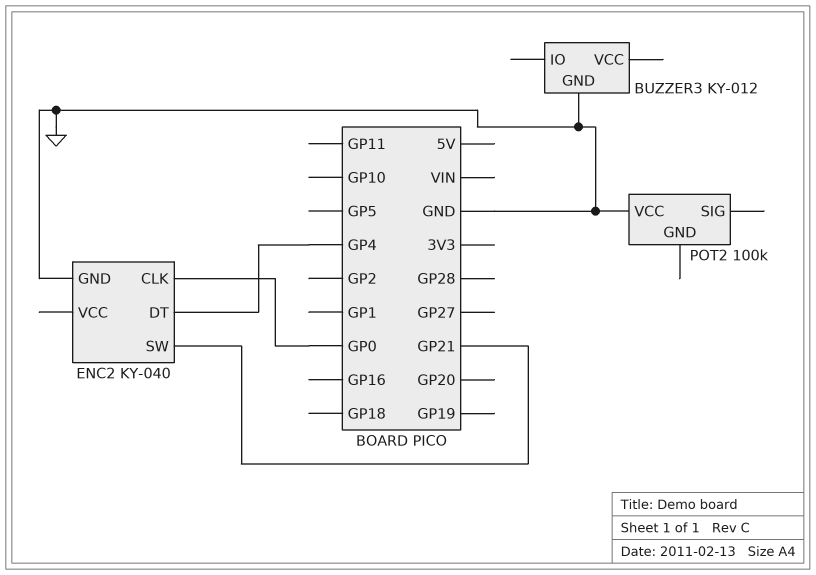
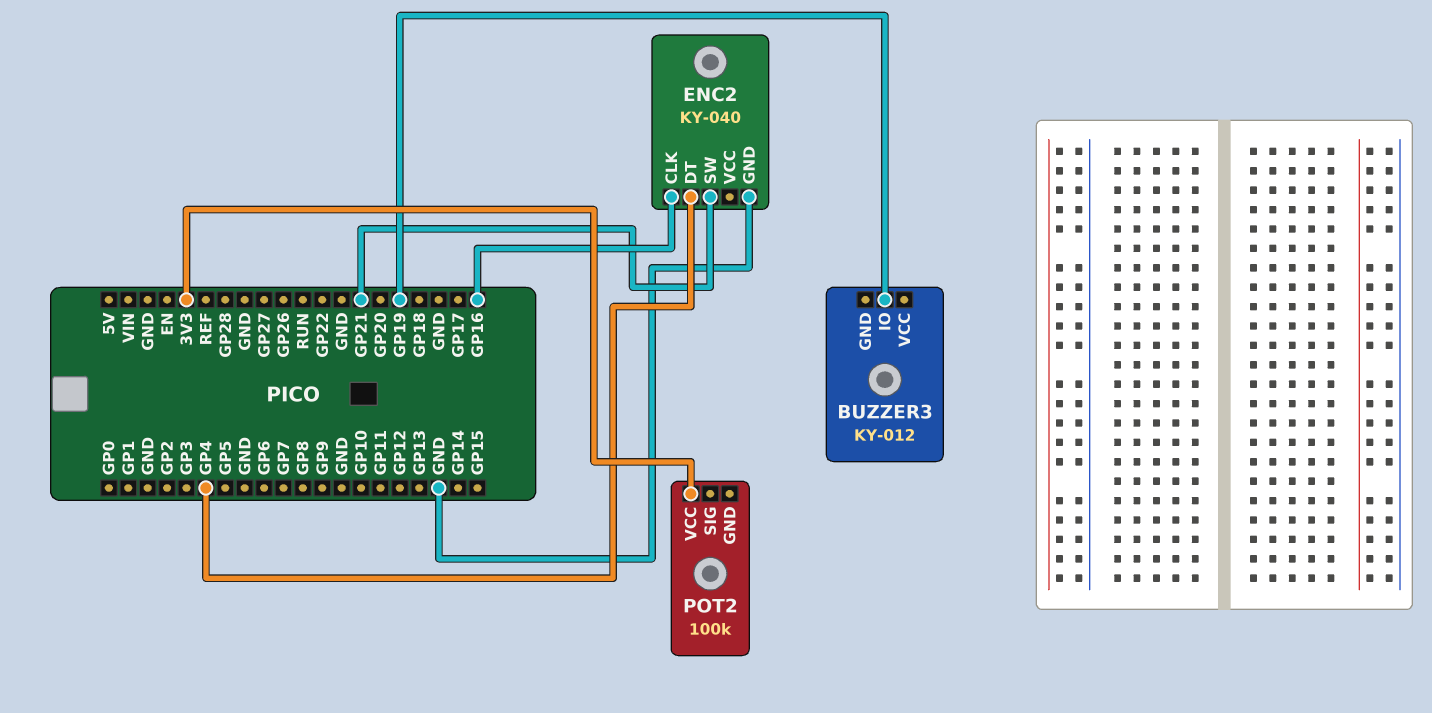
BUZZER3 pin GND: GND -> none
BUZZER3 pin IO: none -> GP19
ENC2 pin CLK: GP0 -> GP16
POT2 pin VCC: GND -> 3V3

